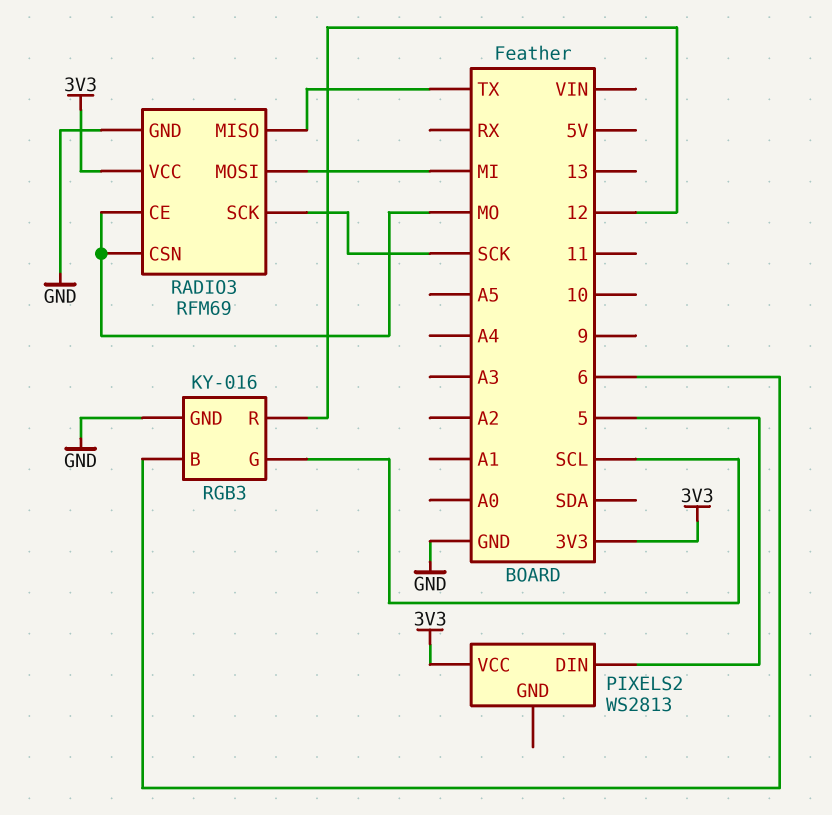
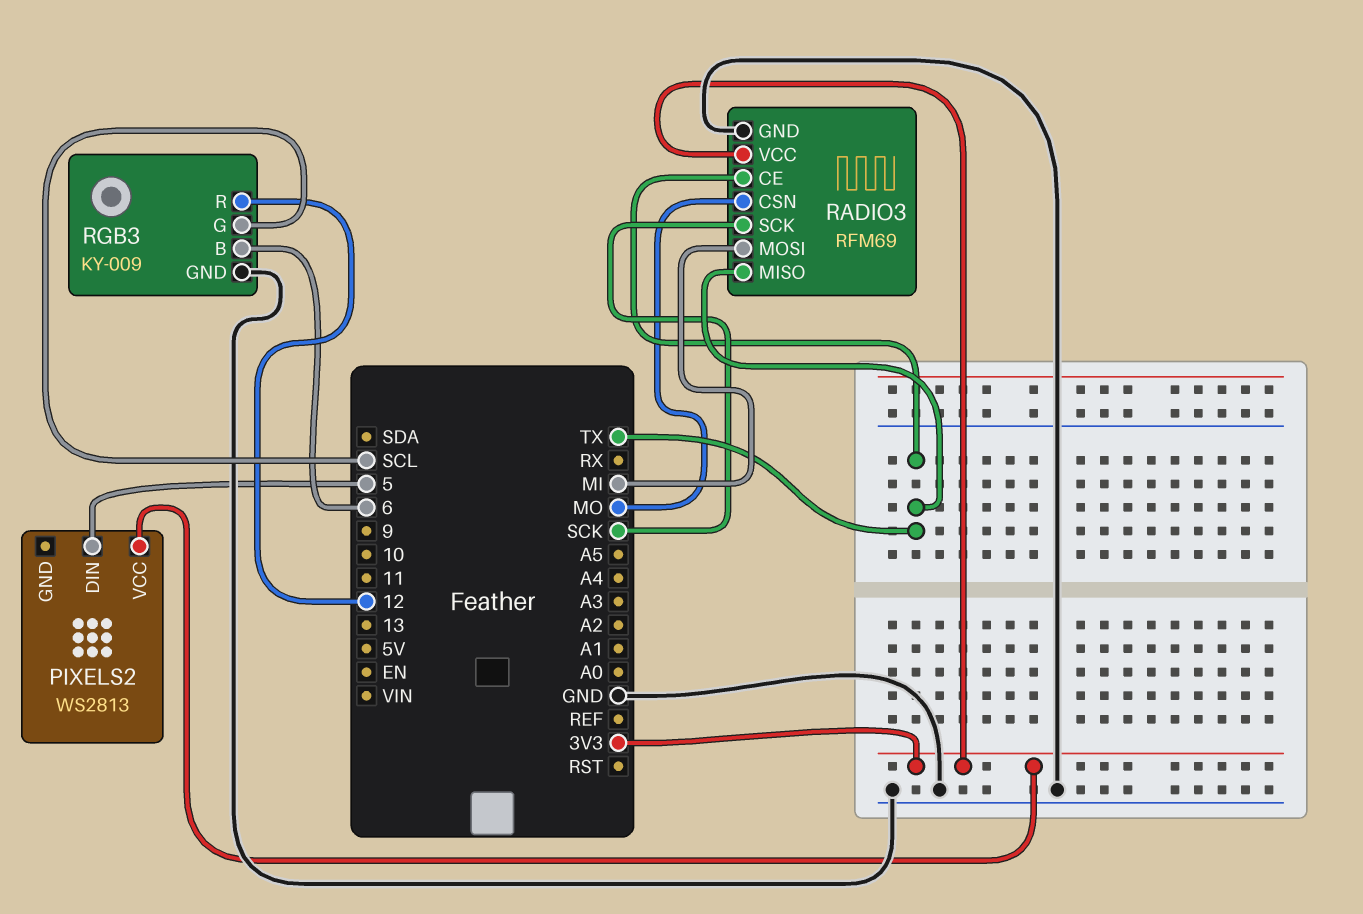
RADIO3 pin CE: MO -> TX
RGB3: KY-016 -> KY-009

